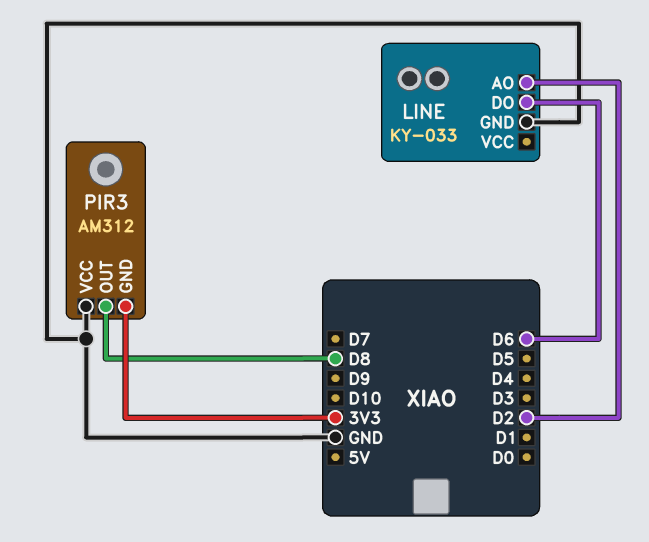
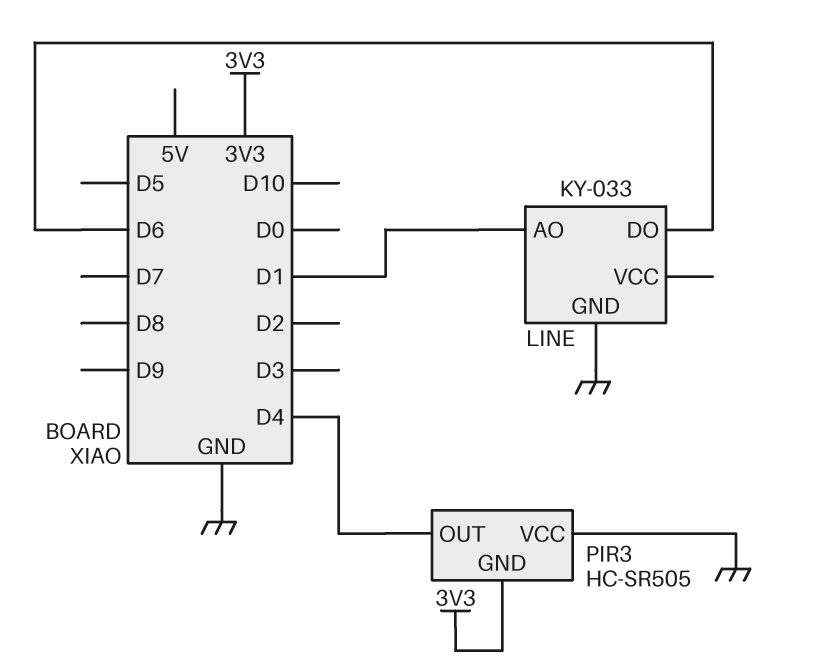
LINE pin AO: D2 -> D1
PIR3: AM312 -> HC-SR505
PIR3 pin OUT: D8 -> D4

